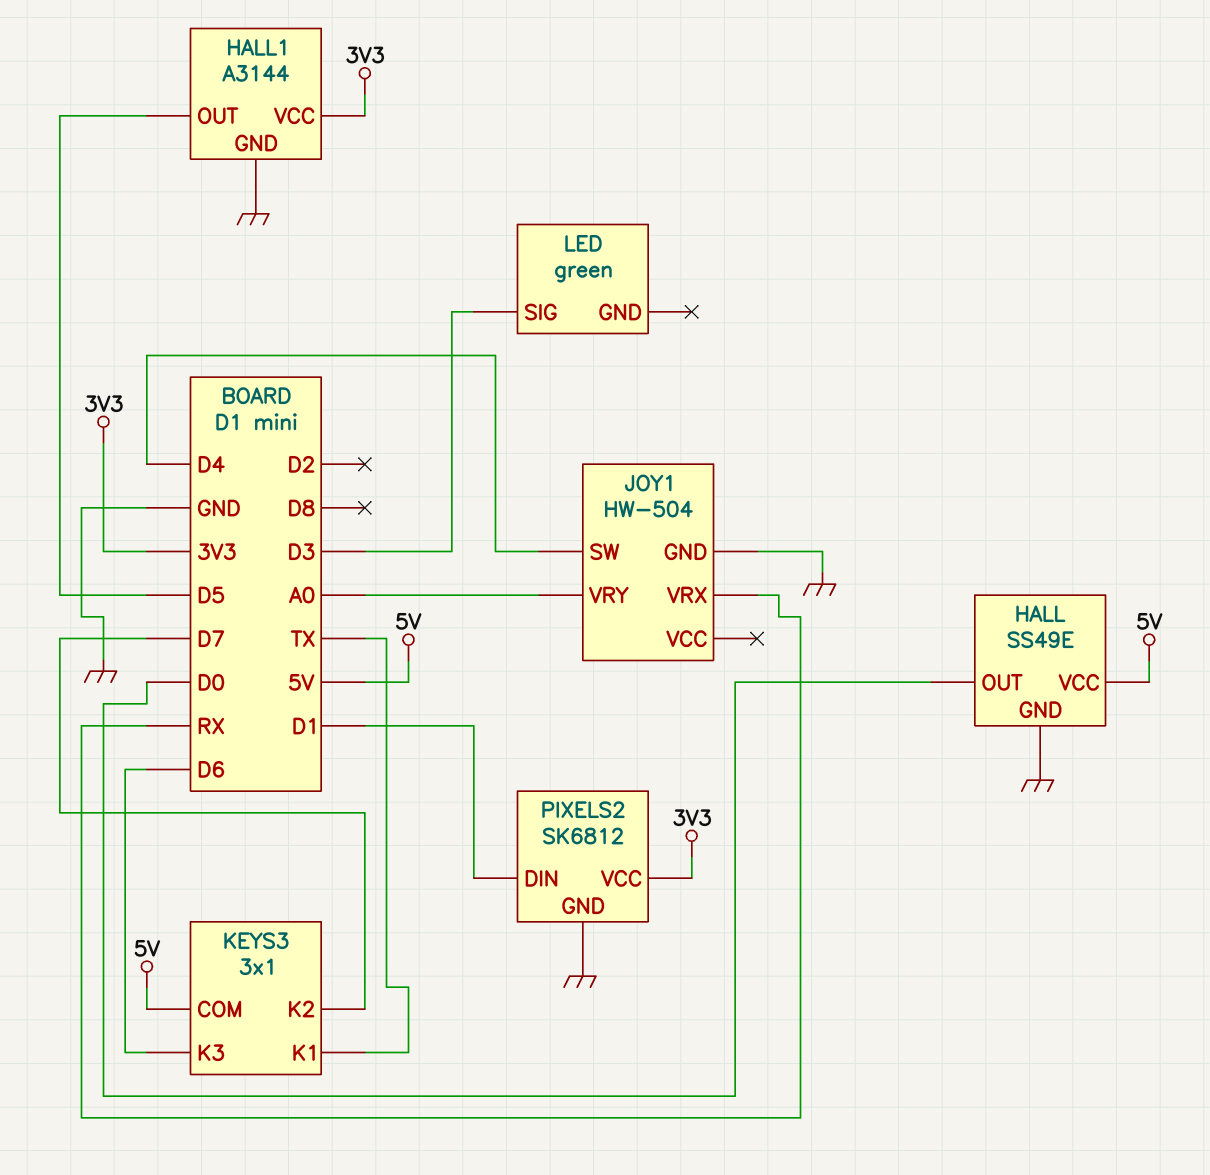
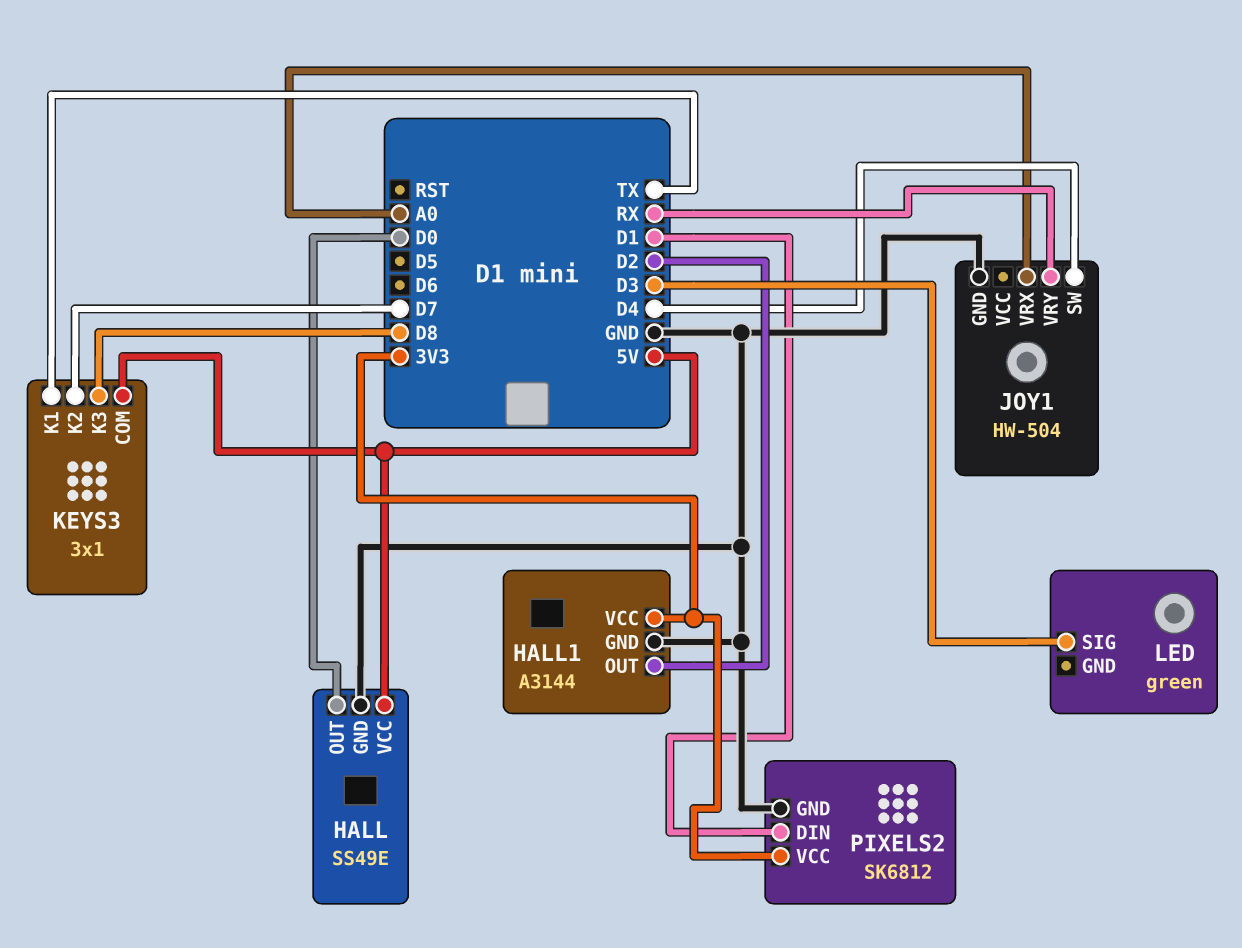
HALL1 pin OUT: D5 -> D2
JOY1 pin VRX: RX -> A0
JOY1 pin VRY: A0 -> RX
KEYS3 pin K3: D6 -> D8

